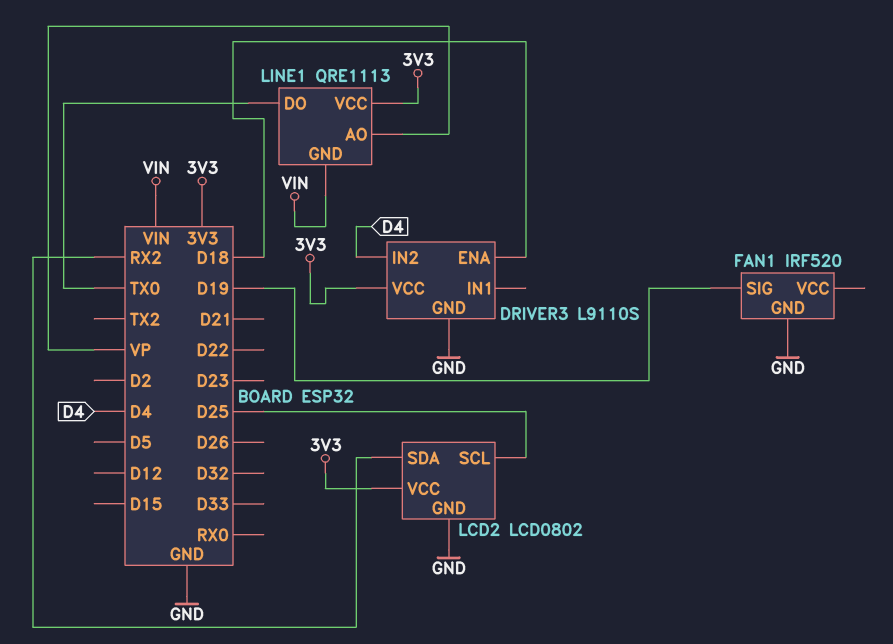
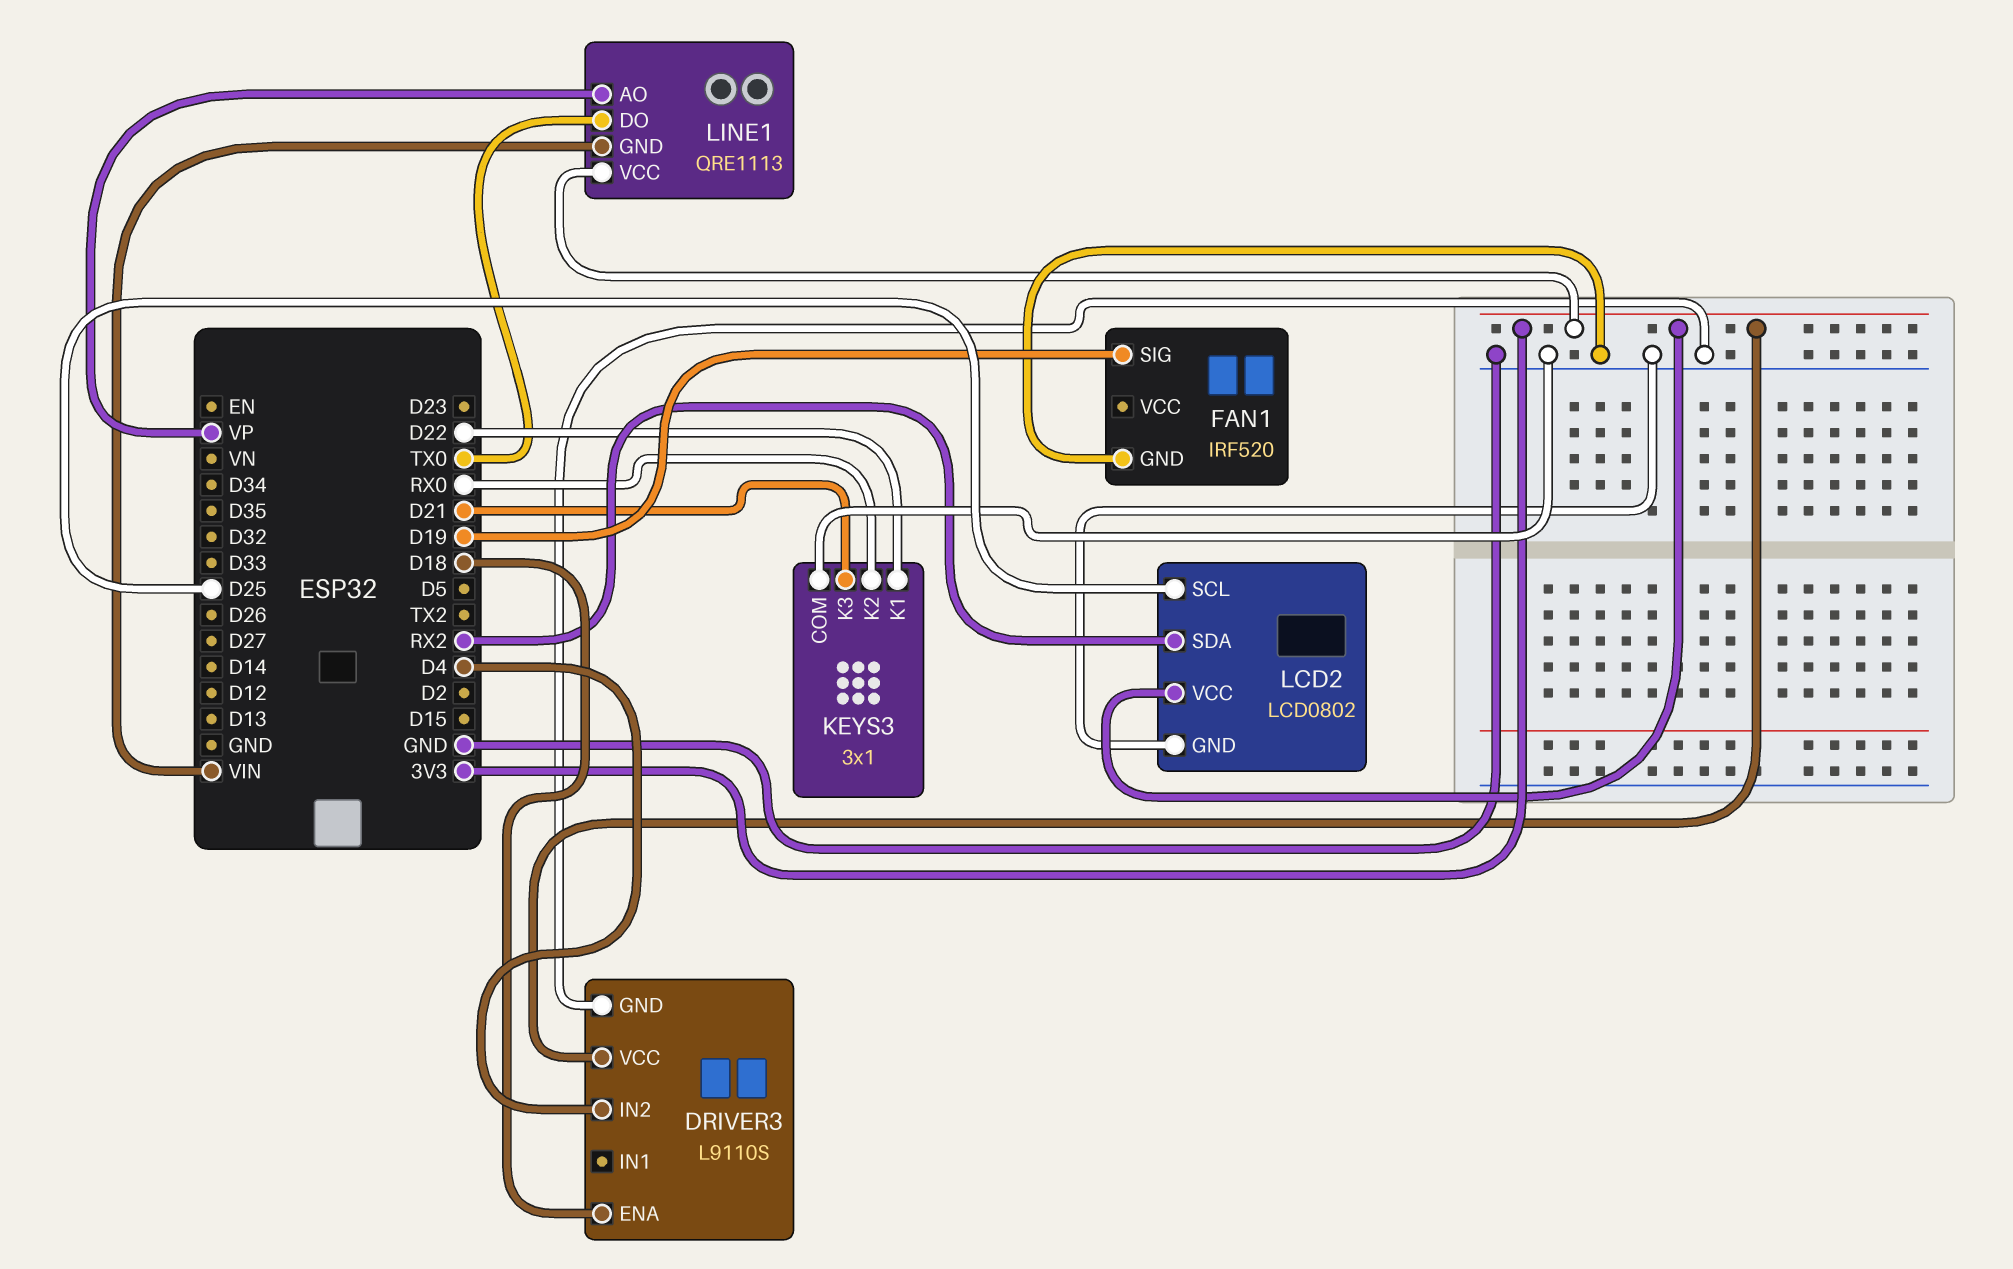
KEYS3: none -> 3x1
KEYS3 pin COM: none -> GND
KEYS3 pin K1: none -> D22
KEYS3 pin K2: none -> RX0
KEYS3 pin K3: none -> D21

